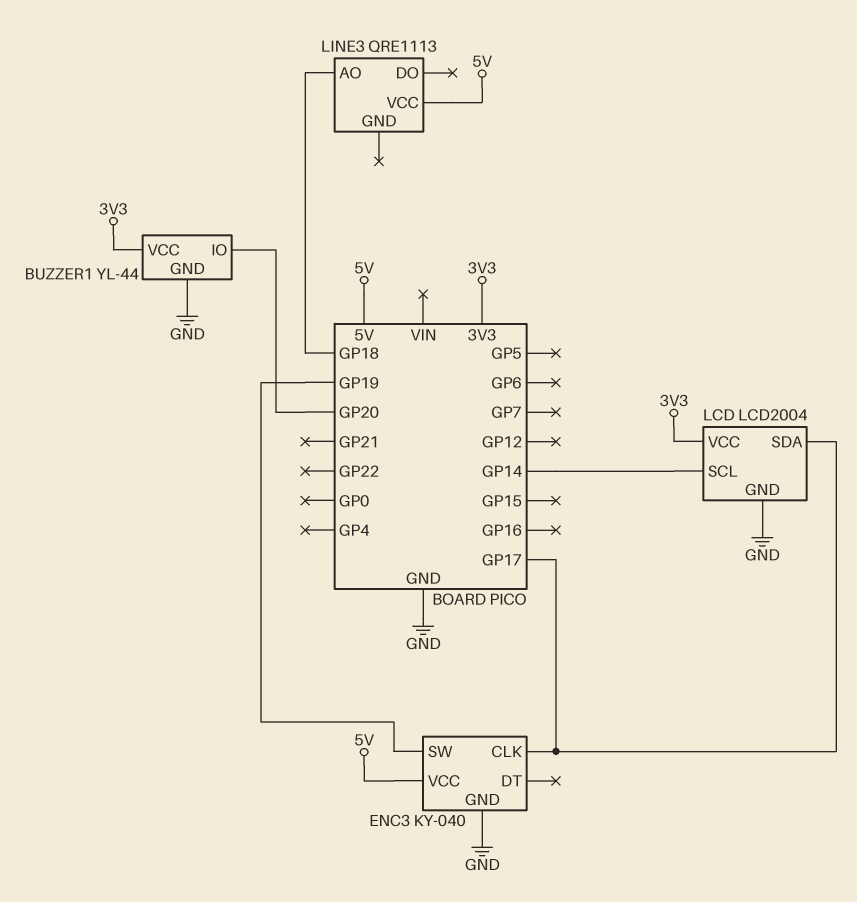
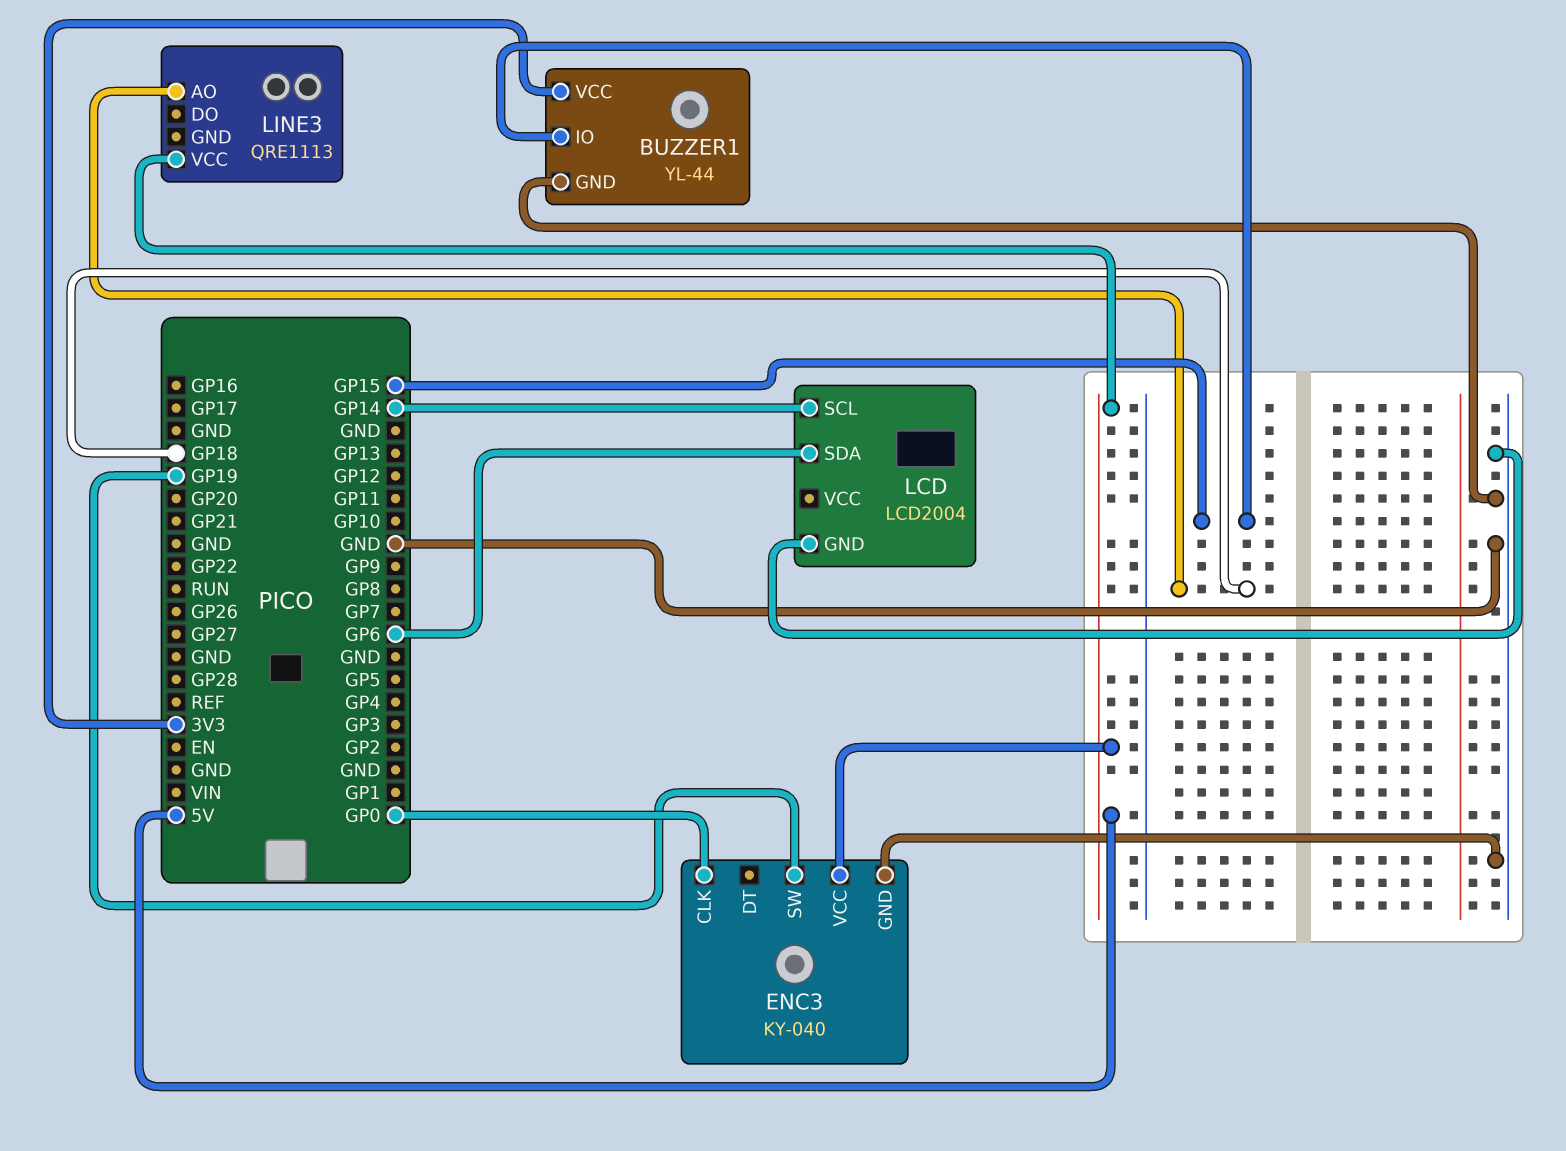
BUZZER1 pin IO: GP20 -> GP15
ENC3 pin CLK: GP17 -> GP0
LCD pin SDA: GP17 -> GP6
LCD pin VCC: 3V3 -> none

